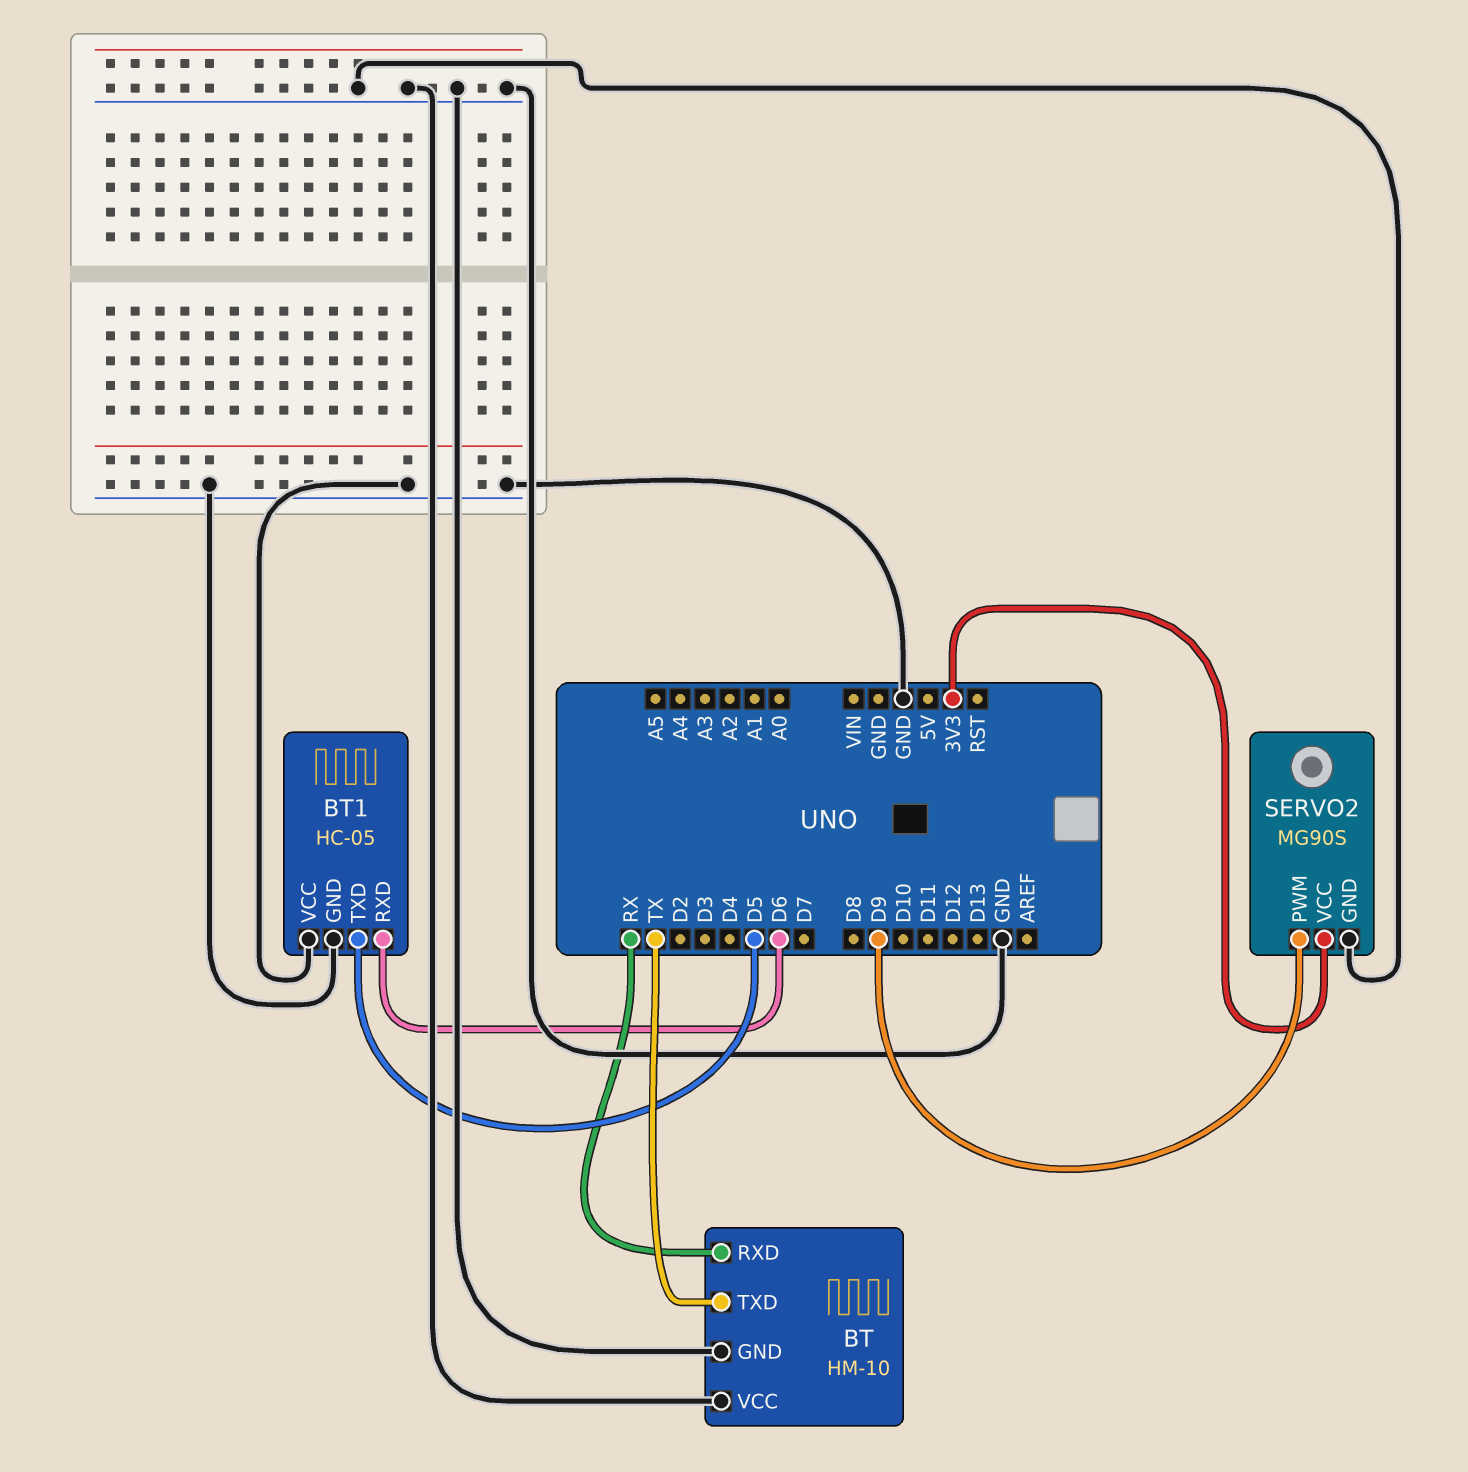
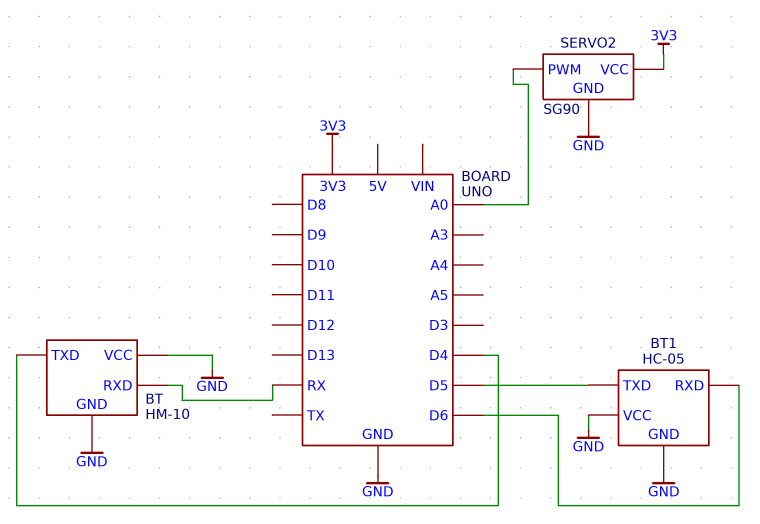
BT pin TXD: TX -> D4
SERVO2: MG90S -> SG90
SERVO2 pin PWM: D9 -> A0

